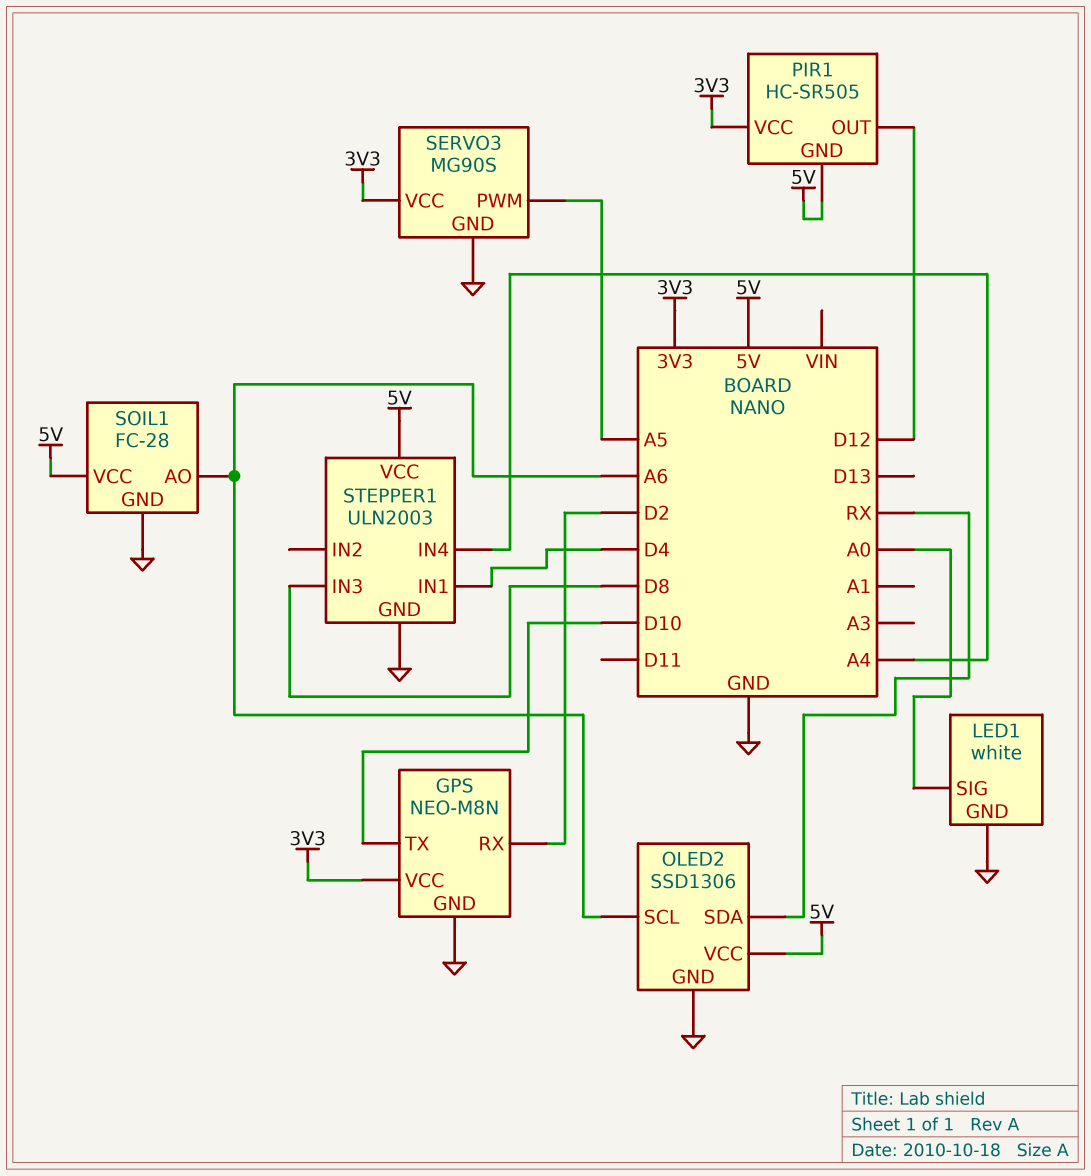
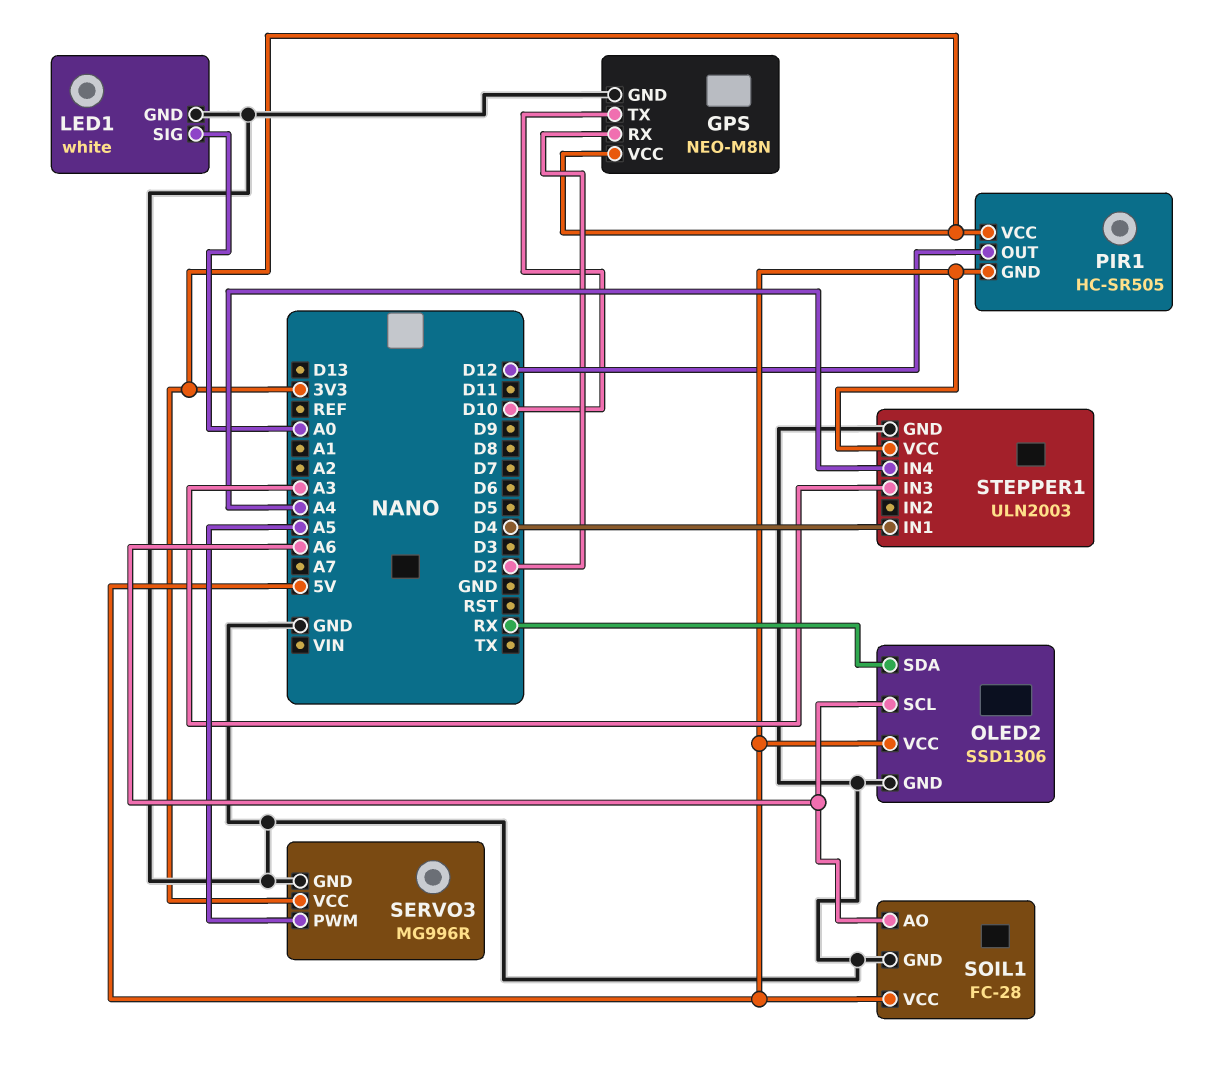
SERVO3: MG90S -> MG996R
STEPPER1 pin IN3: D8 -> A3

